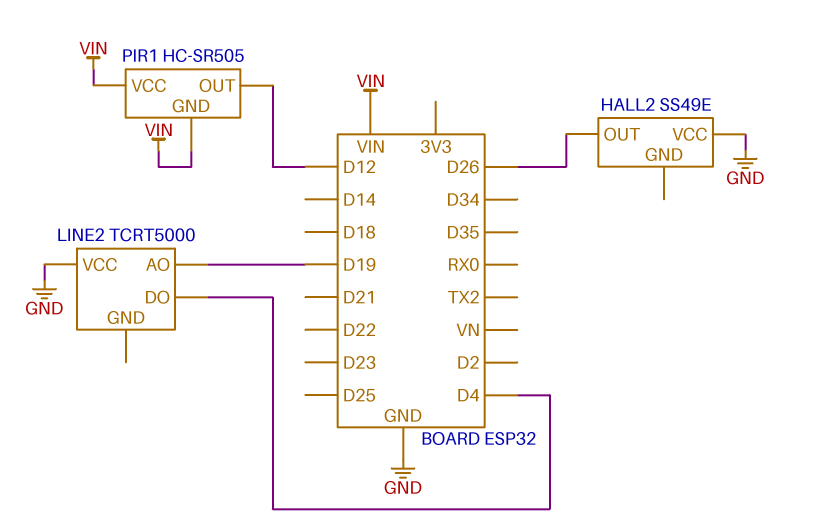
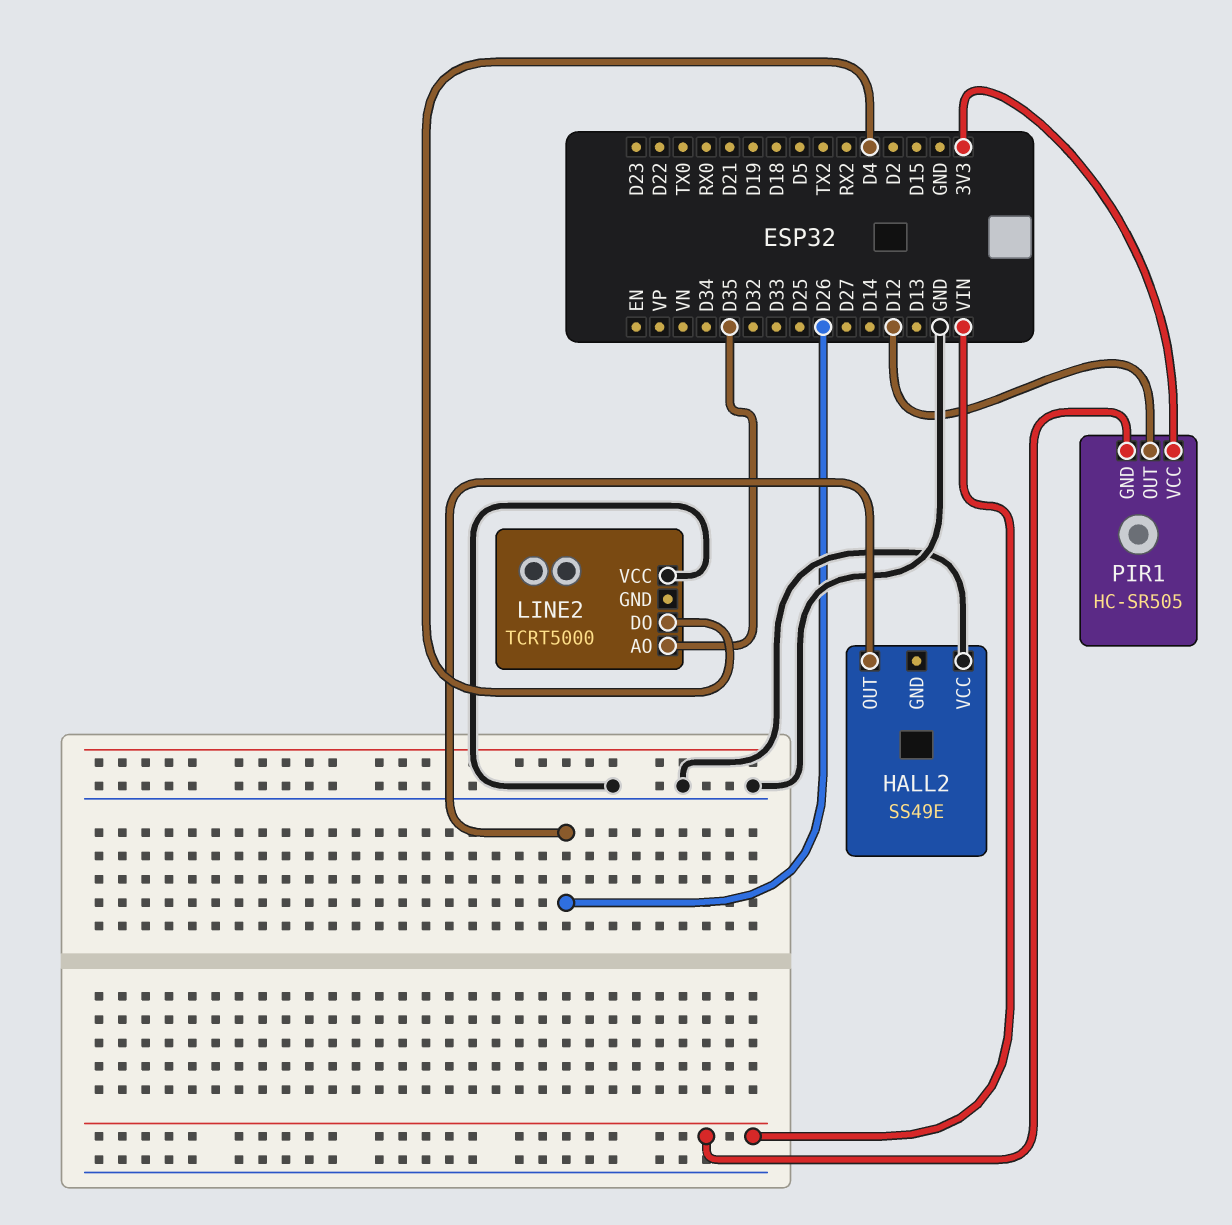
LINE2 pin AO: D19 -> D35
PIR1 pin VCC: VIN -> 3V3

